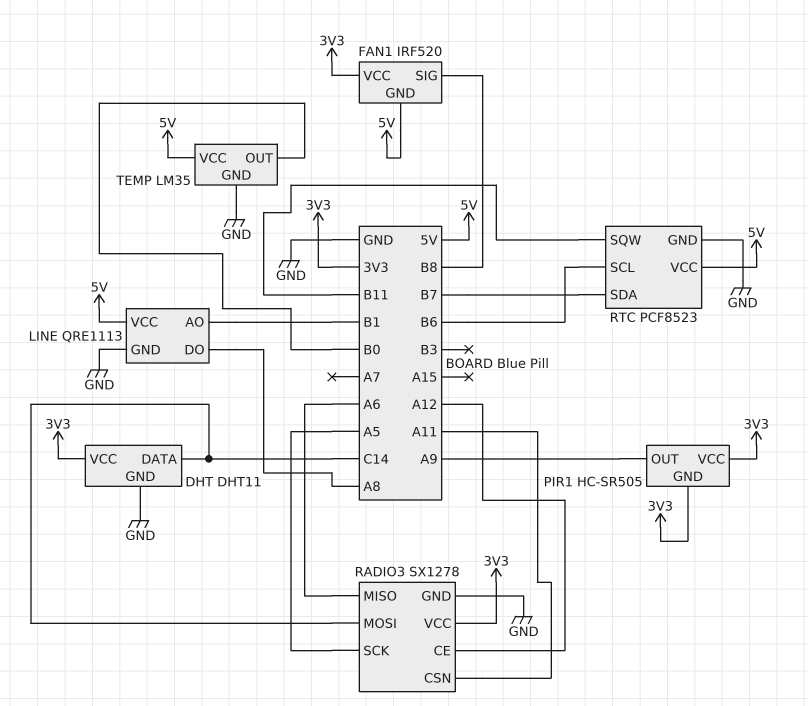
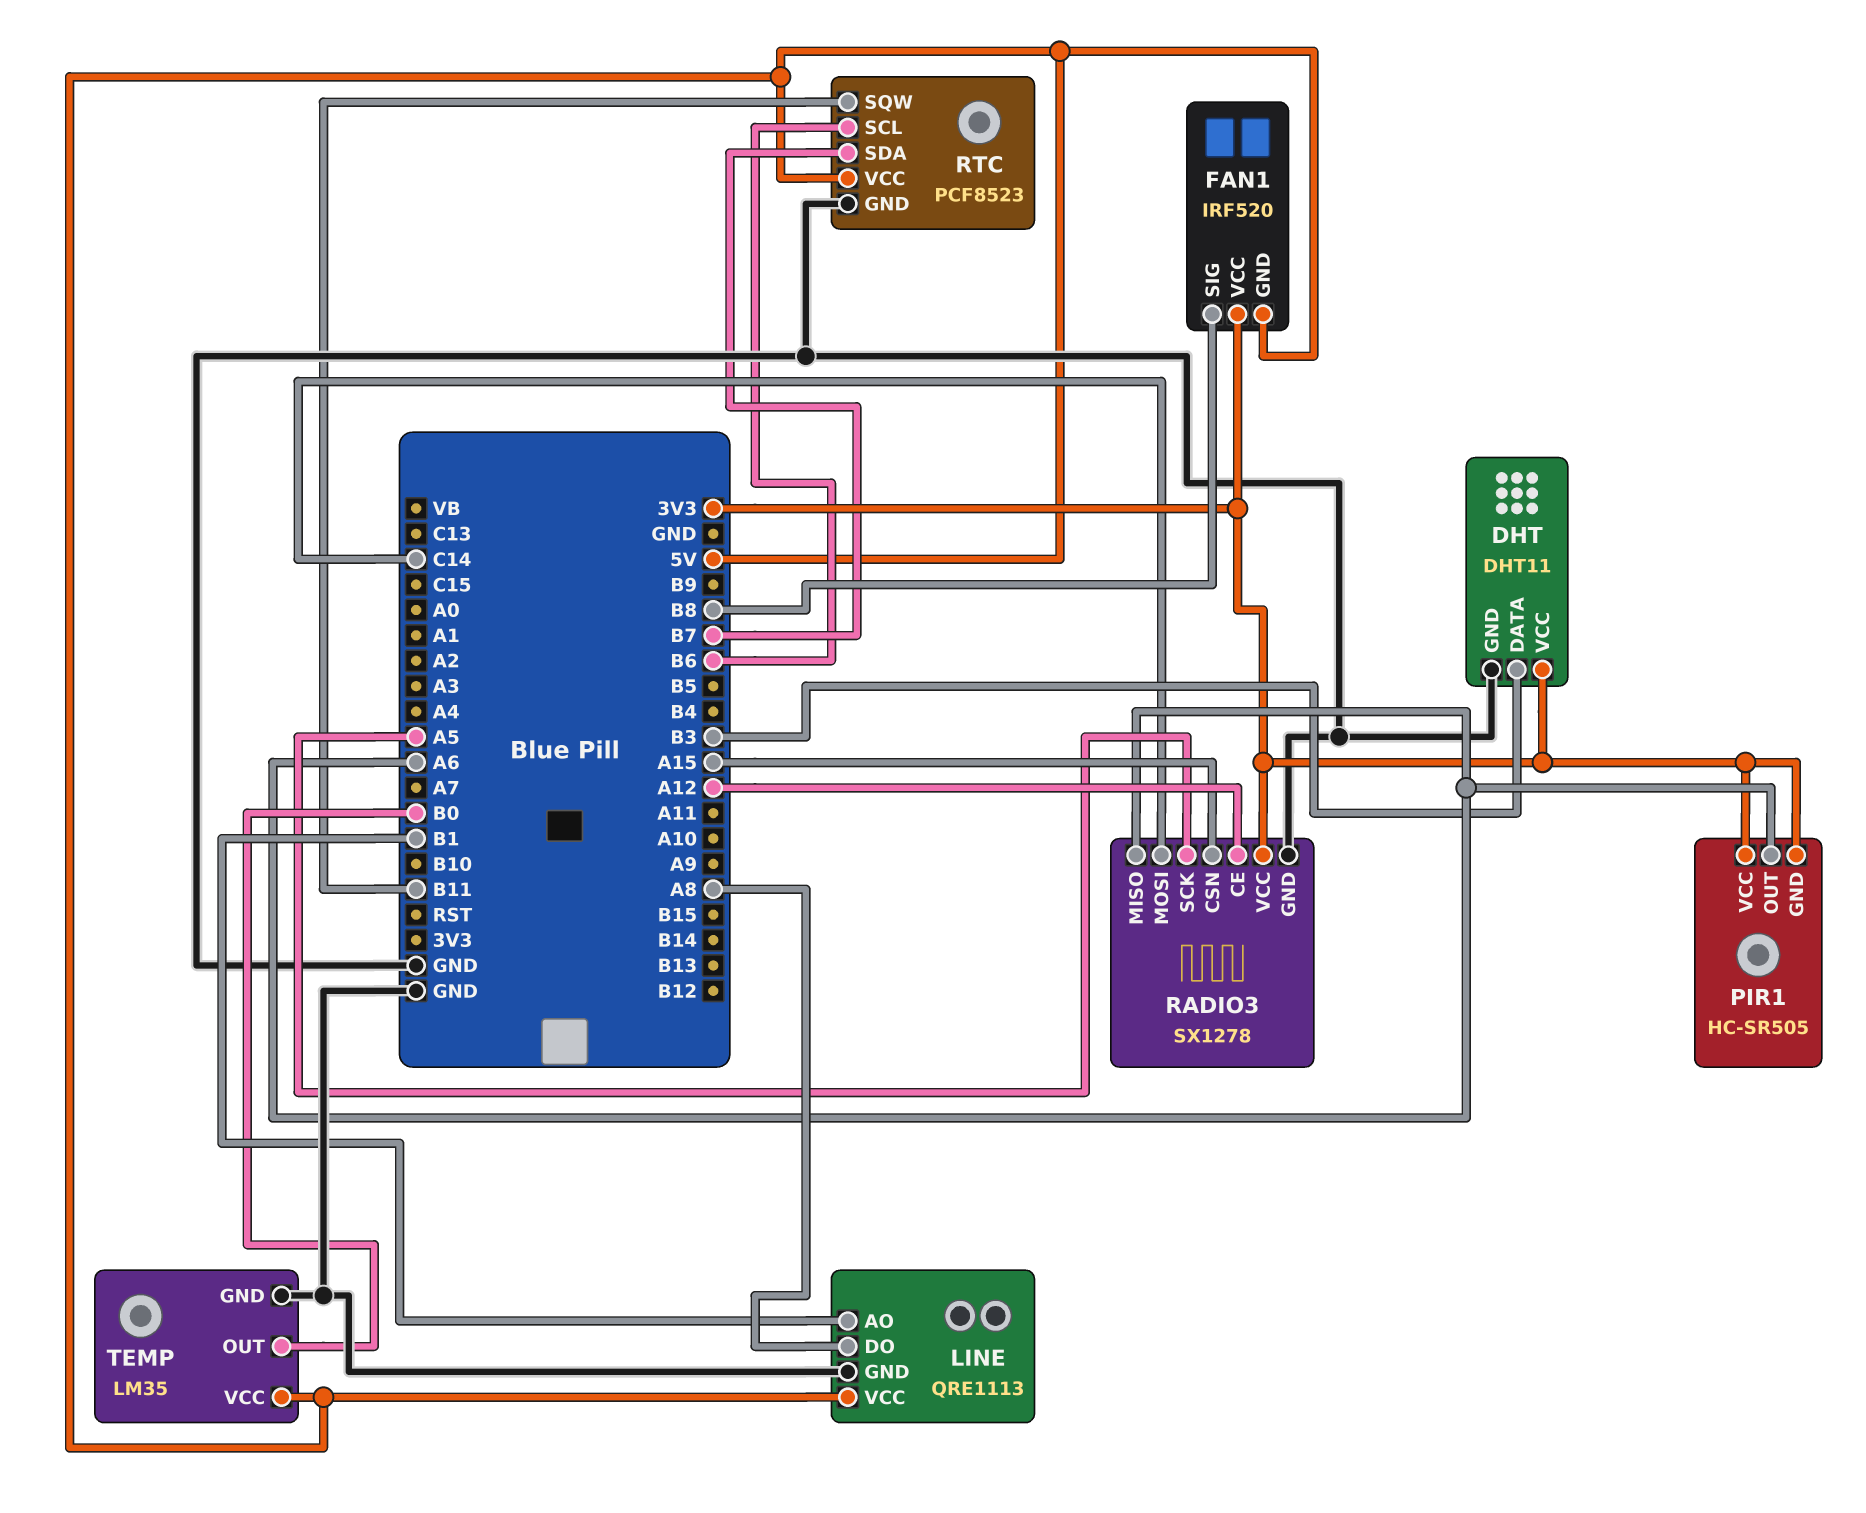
DHT pin DATA: C14 -> B3
PIR1 pin OUT: A9 -> A6
RADIO3 pin CSN: A11 -> A15

